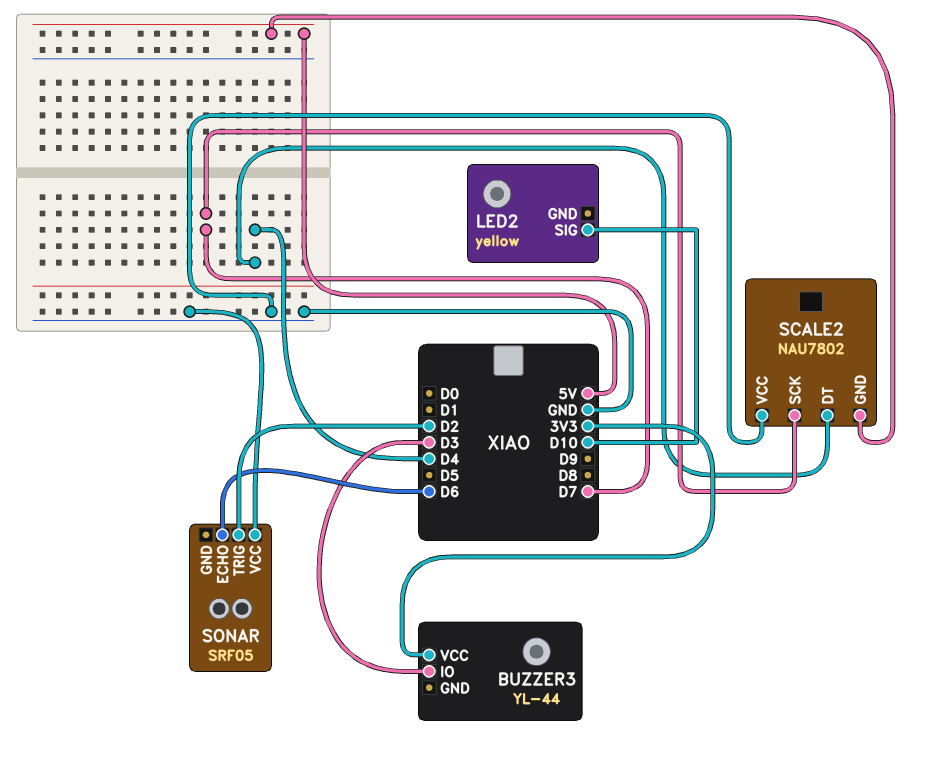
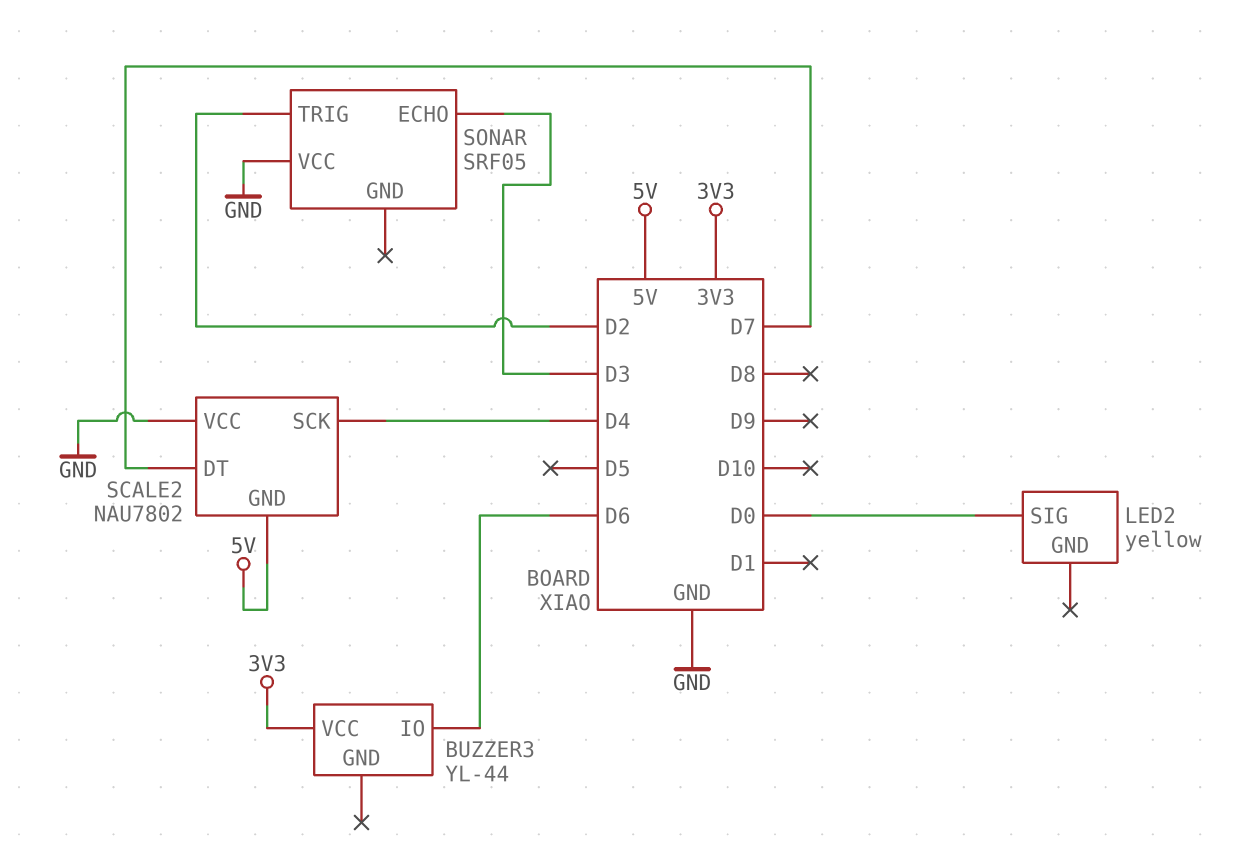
BUZZER3 pin IO: D3 -> D6
LED2 pin SIG: D10 -> D0
SCALE2 pin DT: D4 -> D7
SCALE2 pin SCK: D7 -> D4
SONAR pin ECHO: D6 -> D3

